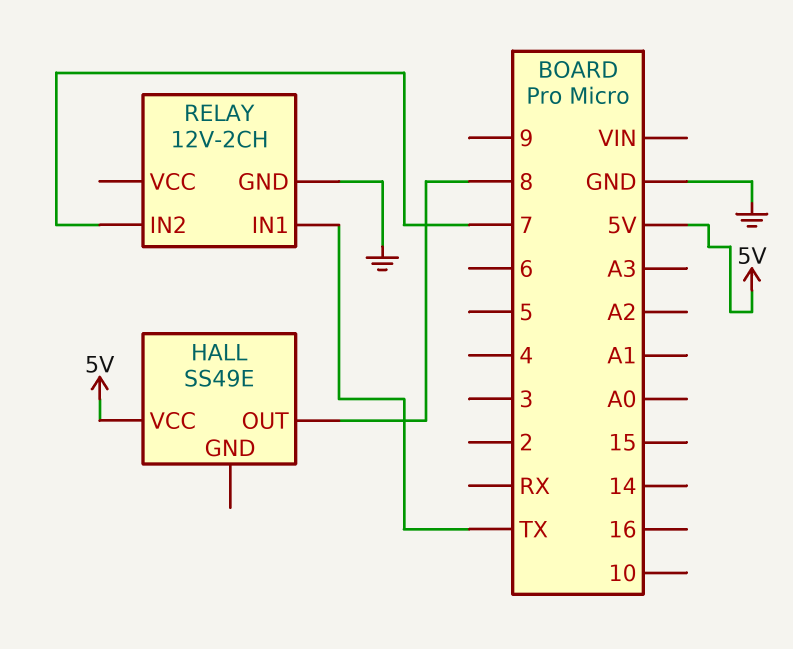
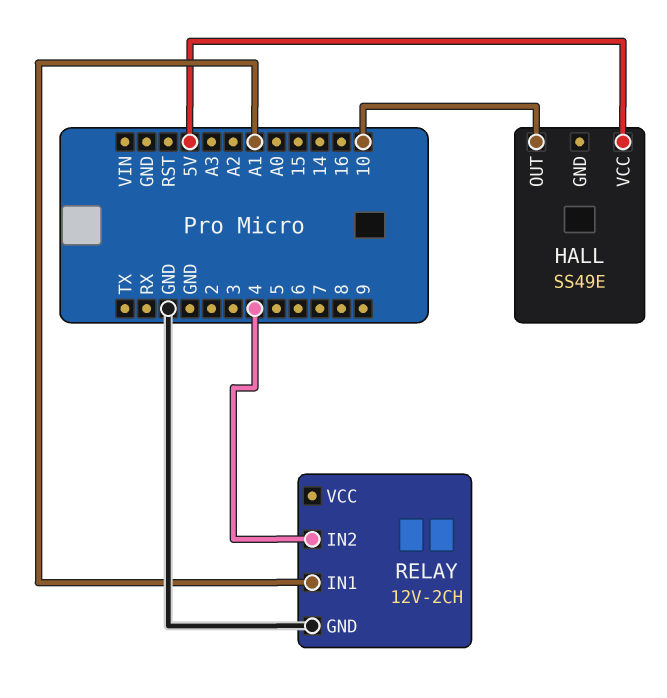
HALL pin OUT: 8 -> 10
RELAY pin IN1: TX -> A1
RELAY pin IN2: 7 -> 4

